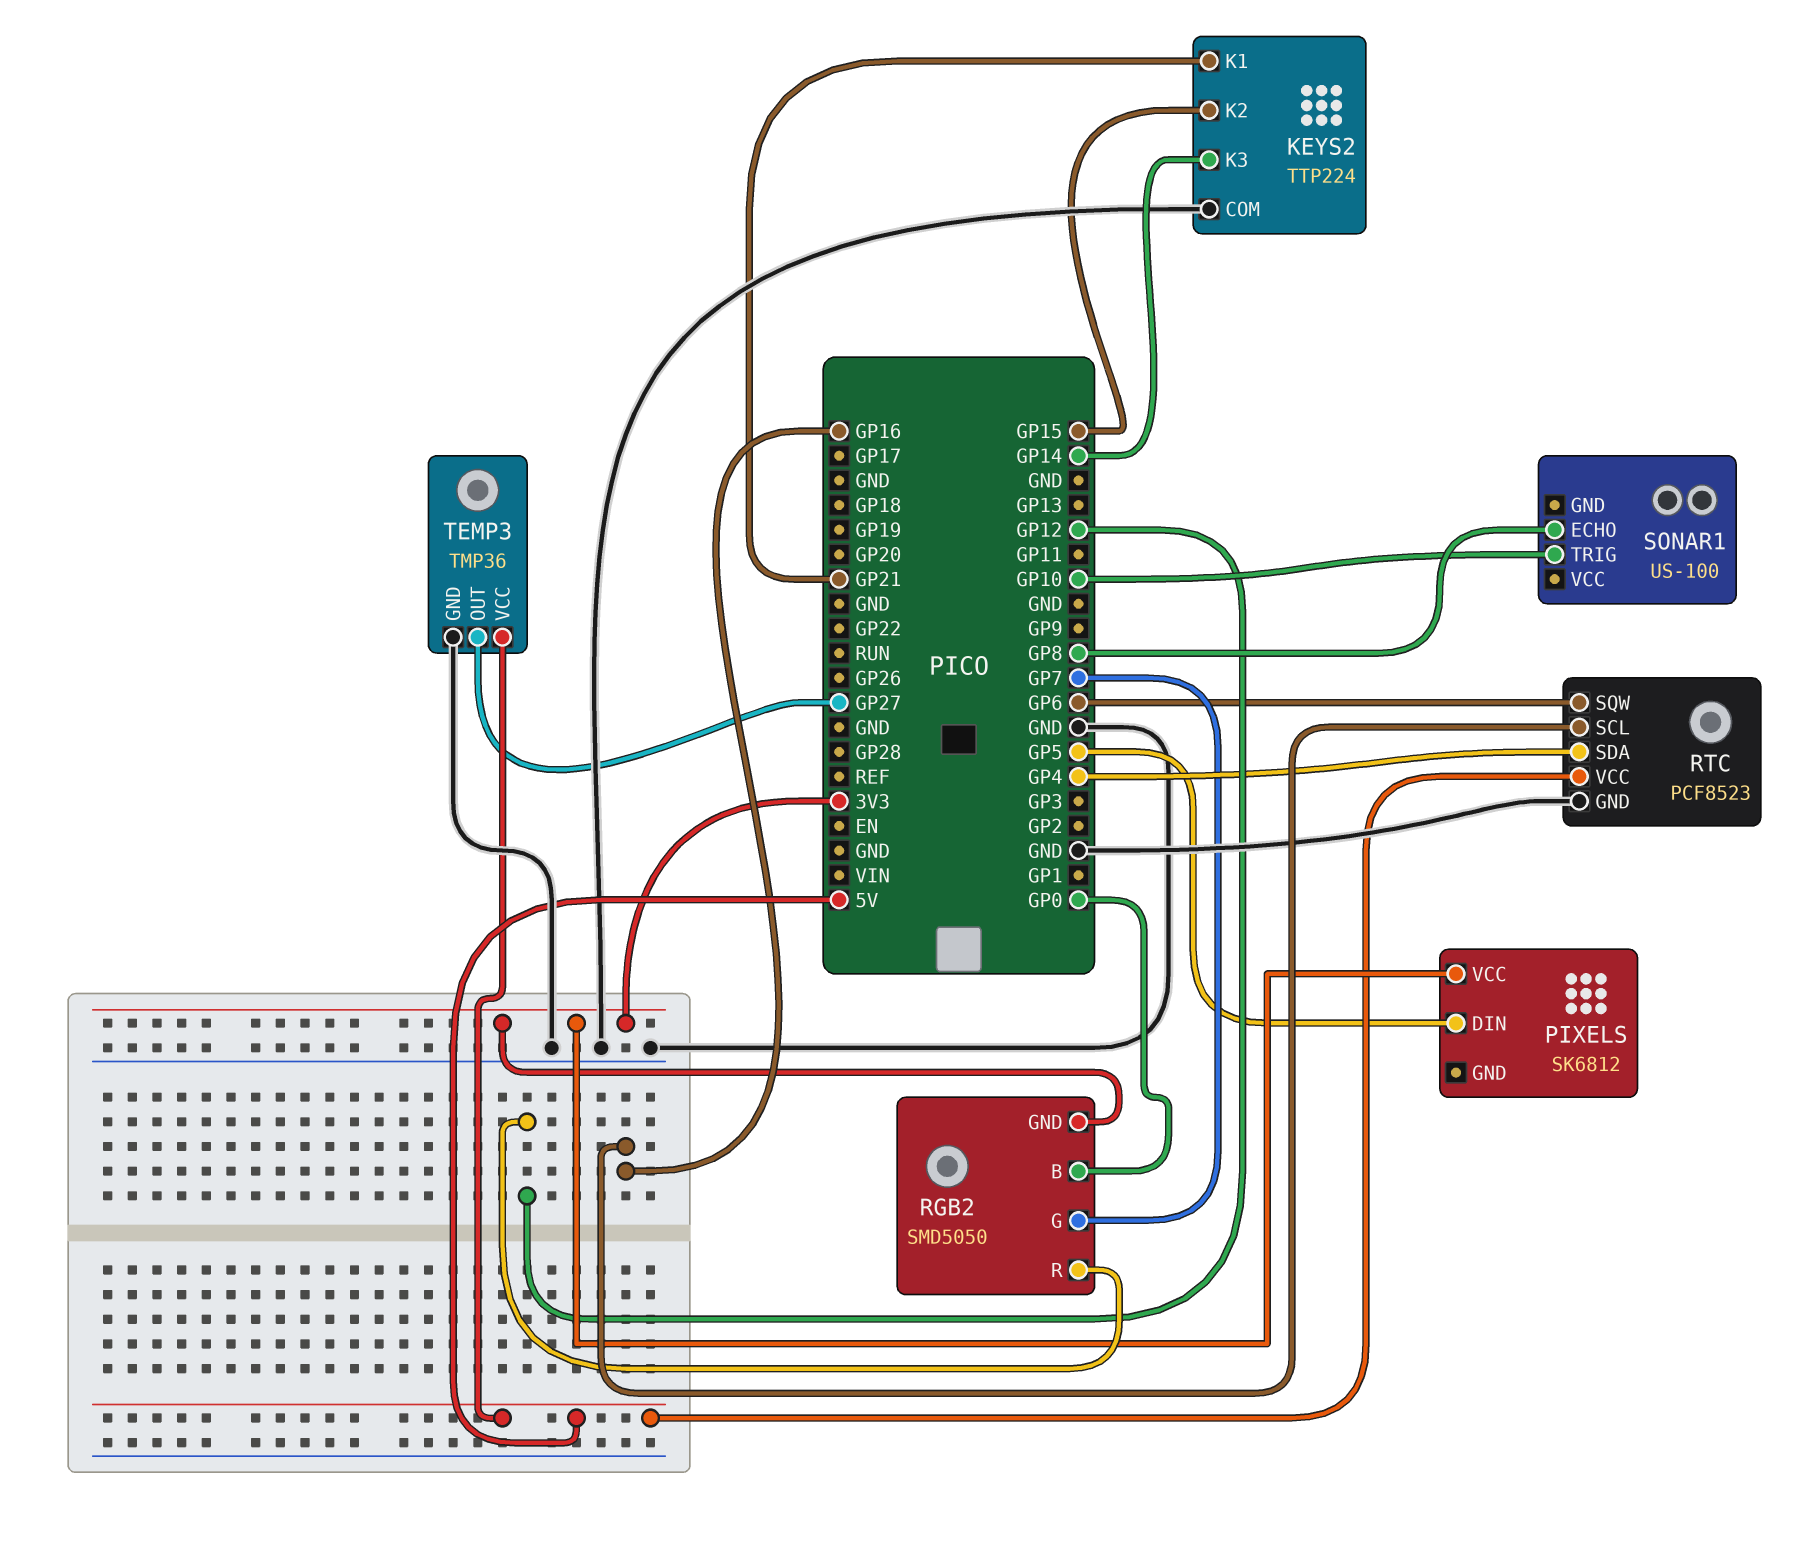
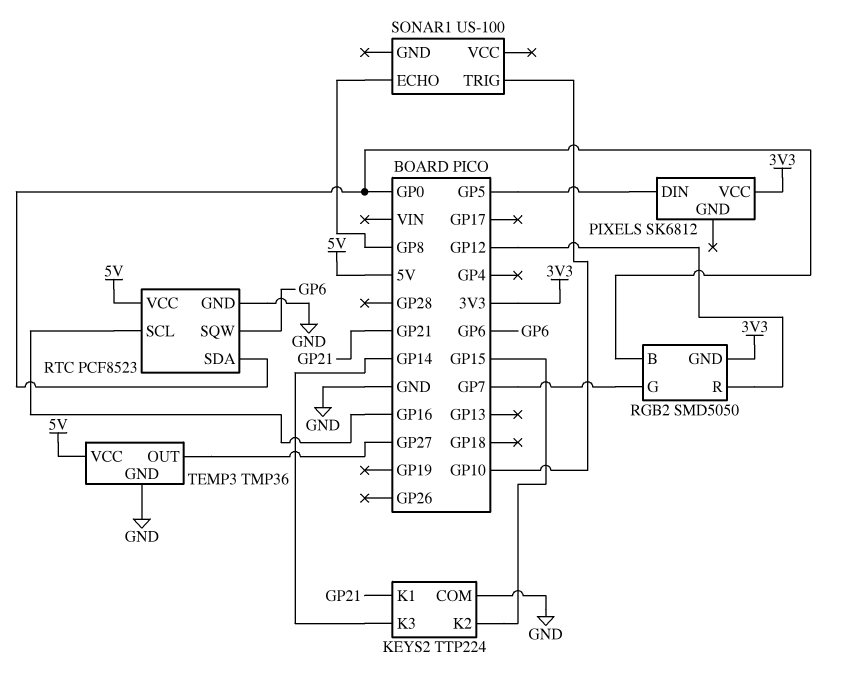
RTC pin SDA: GP4 -> GP0

